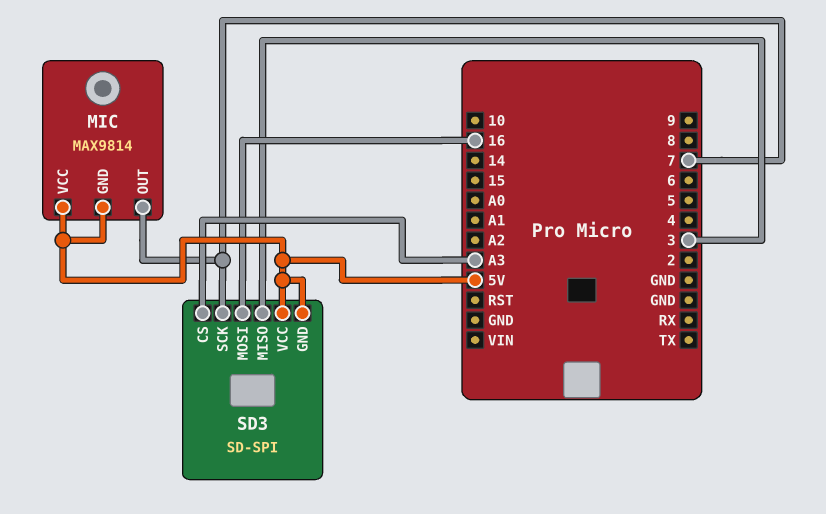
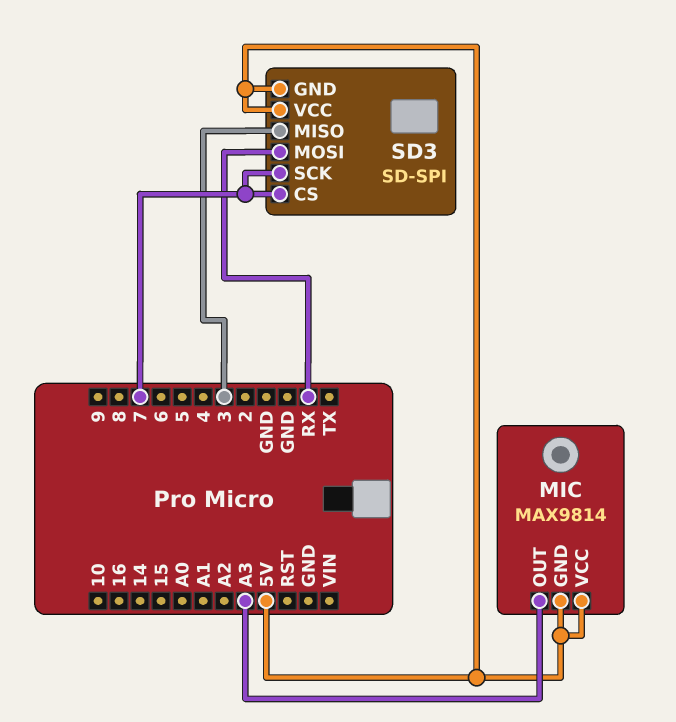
MIC pin OUT: 7 -> A3
SD3 pin CS: A3 -> 7
SD3 pin MOSI: 16 -> RX

